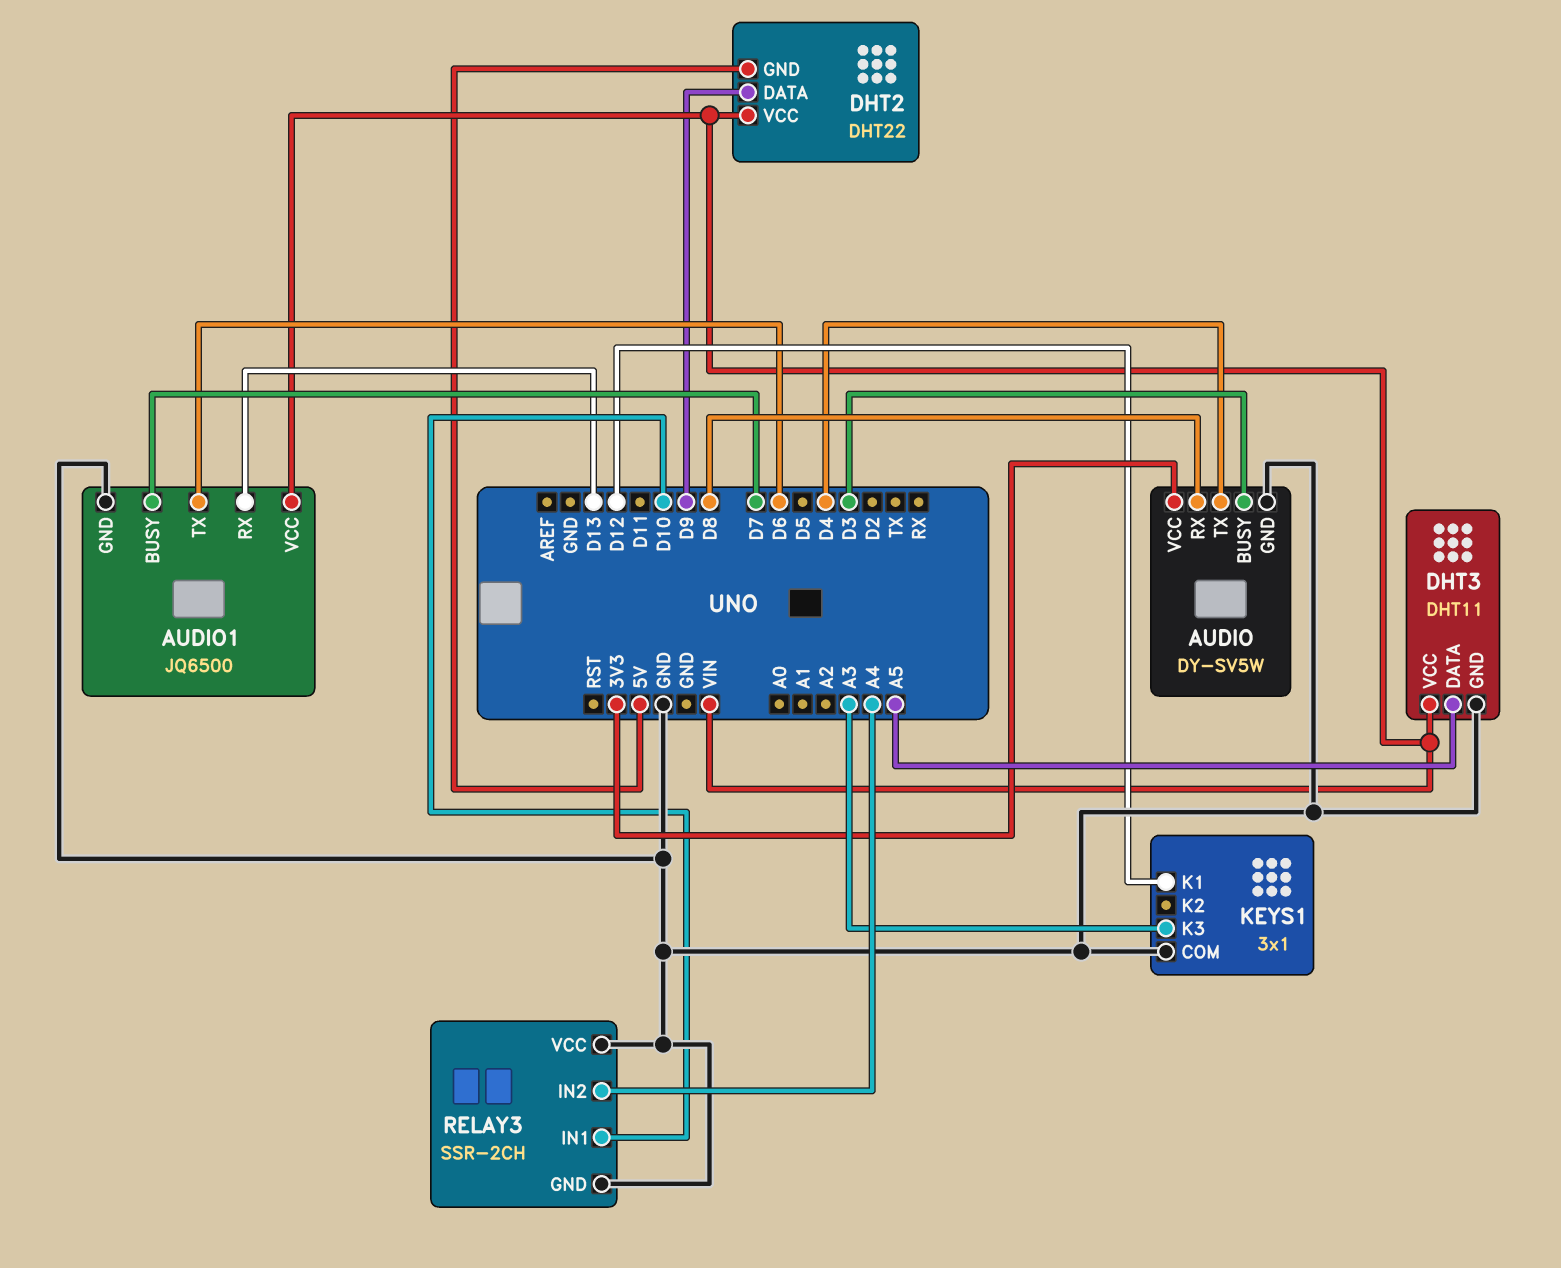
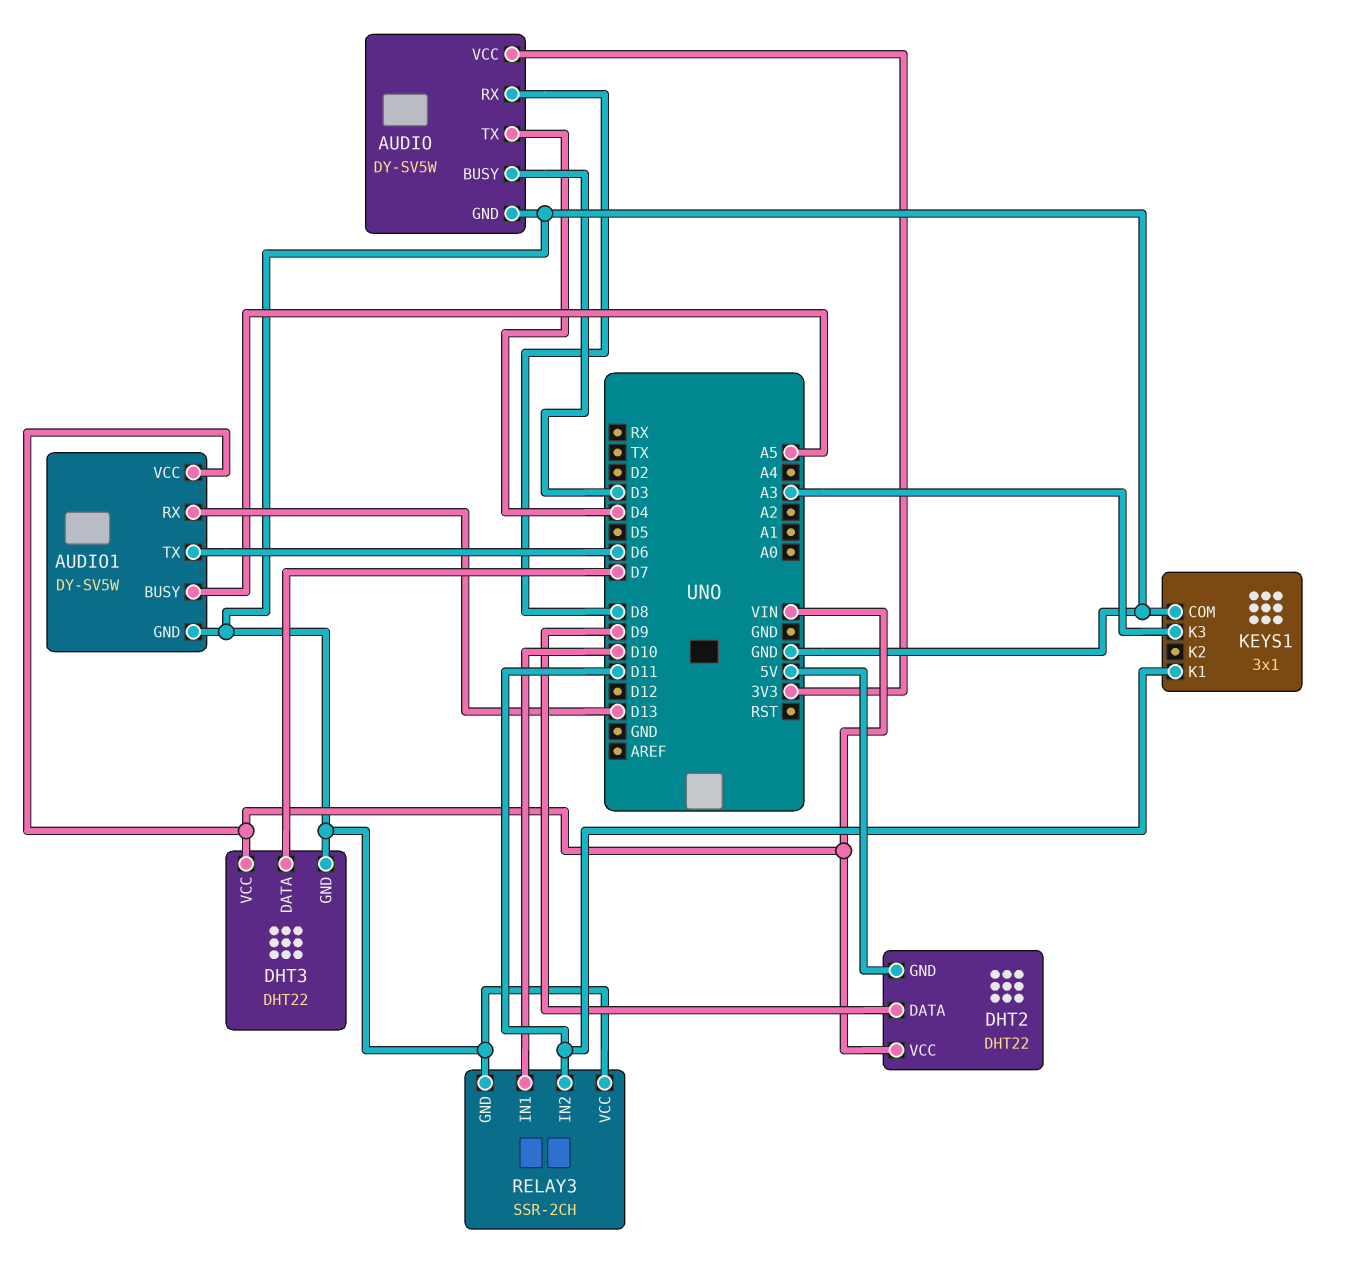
AUDIO1: JQ6500 -> DY-SV5W
AUDIO1 pin BUSY: D7 -> A5
DHT3: DHT11 -> DHT22
DHT3 pin DATA: A5 -> D7
KEYS1 pin K1: D12 -> D11
RELAY3 pin IN2: A4 -> D11

